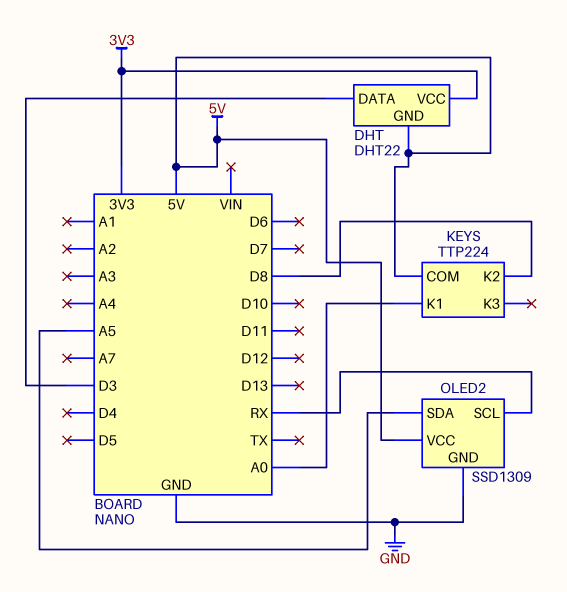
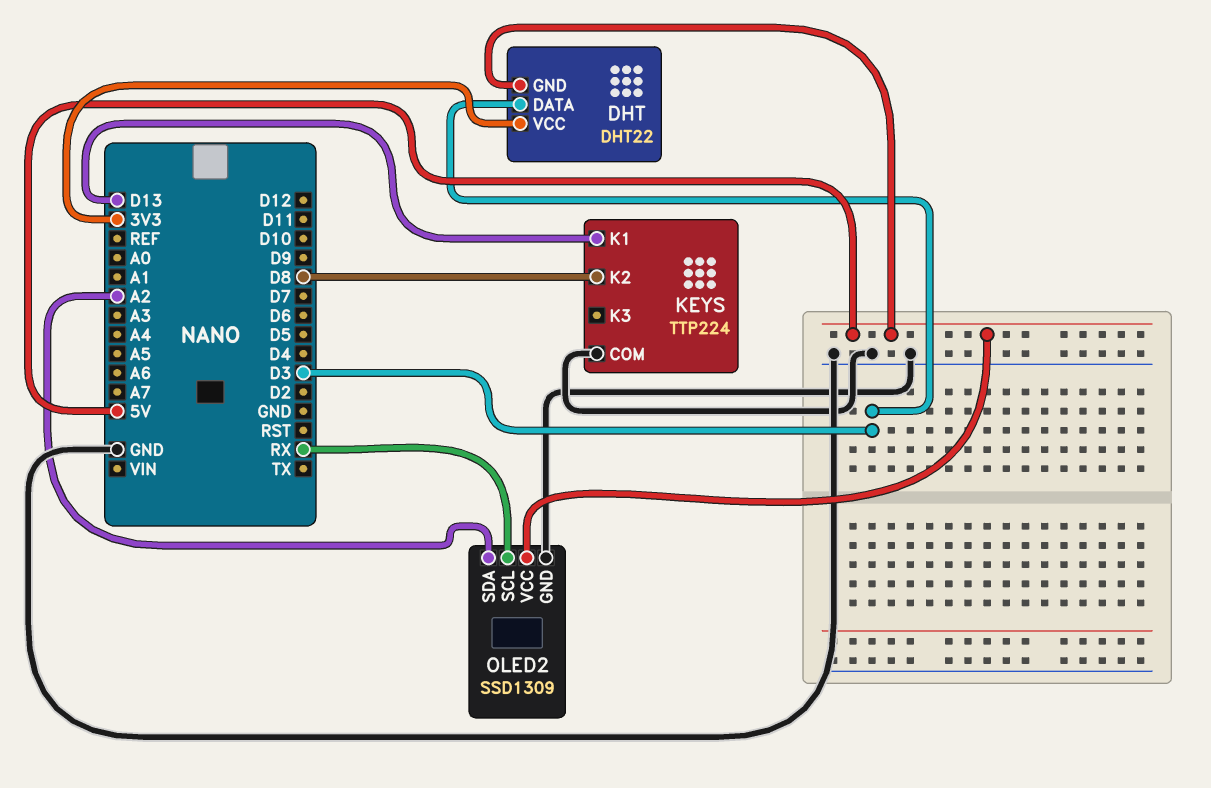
KEYS pin COM: 5V -> GND
KEYS pin K1: A0 -> D13
OLED2 pin SDA: A5 -> A2

